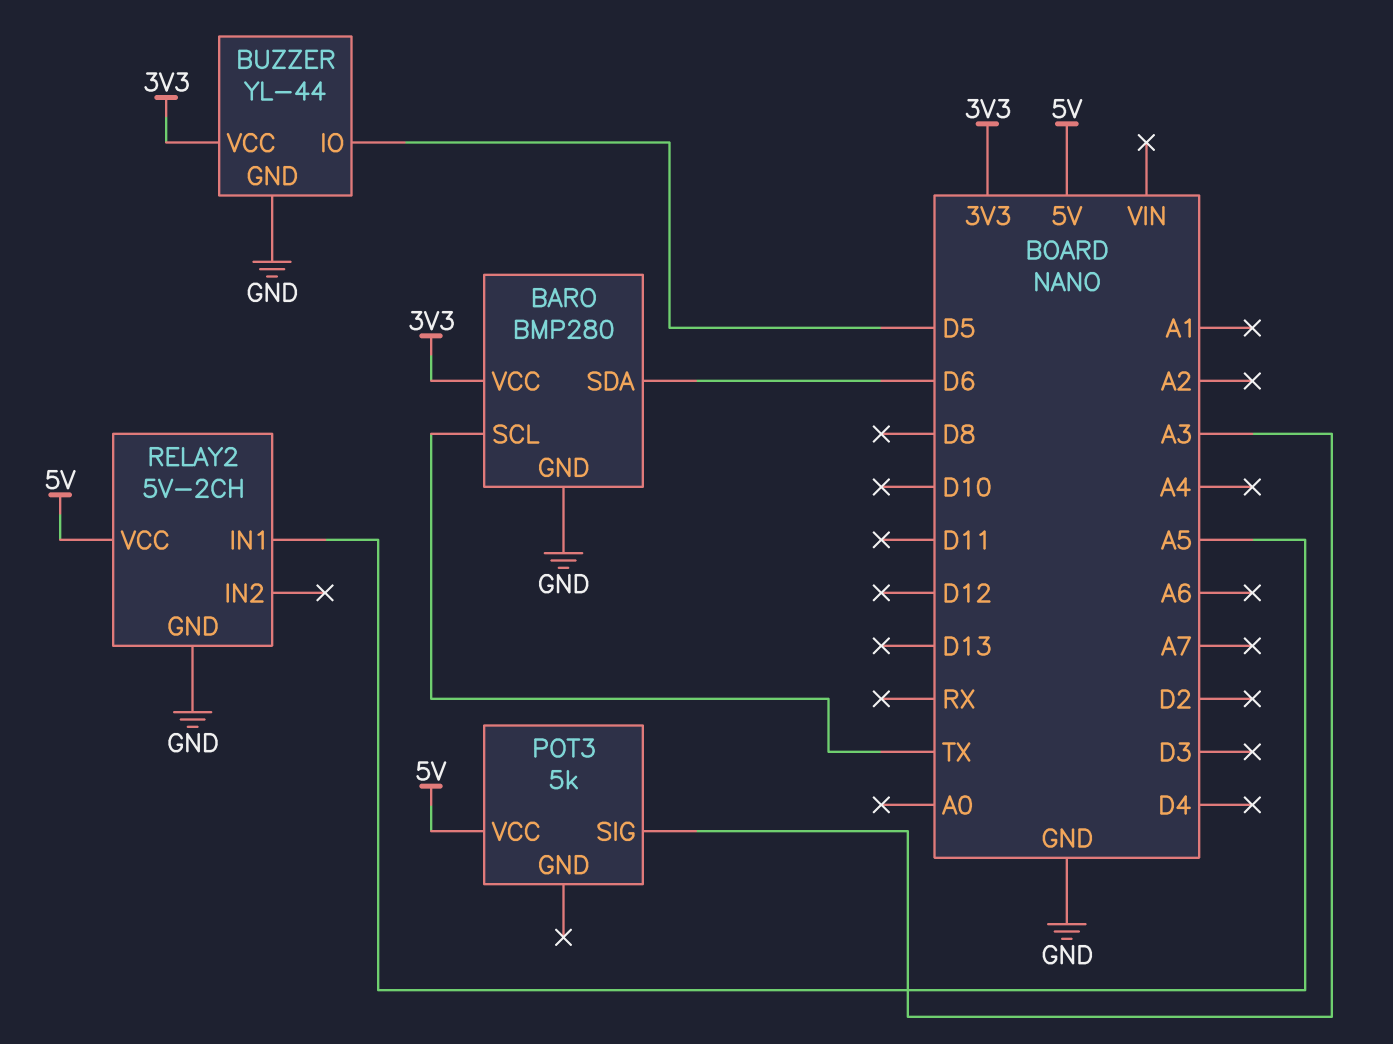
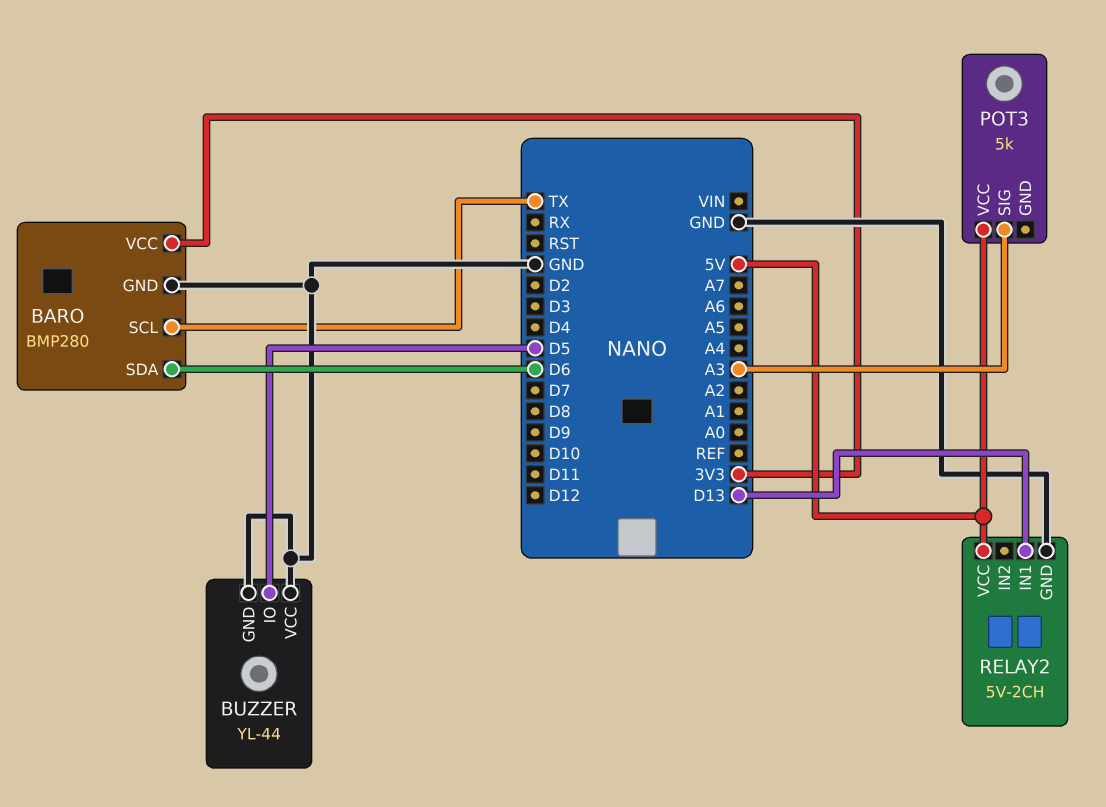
BUZZER pin VCC: 3V3 -> GND
RELAY2 pin IN1: A5 -> D13

